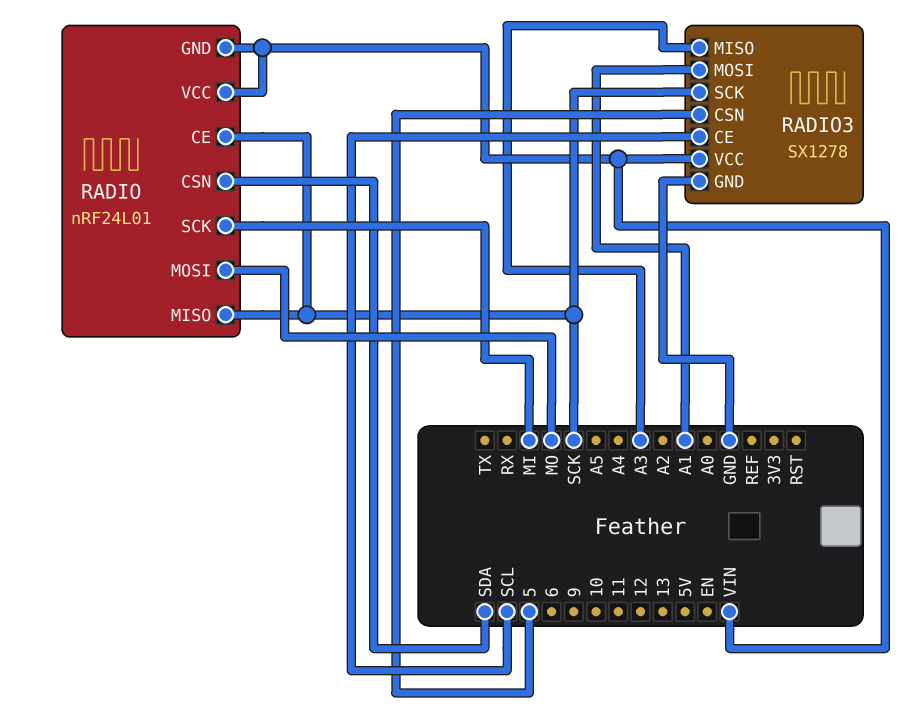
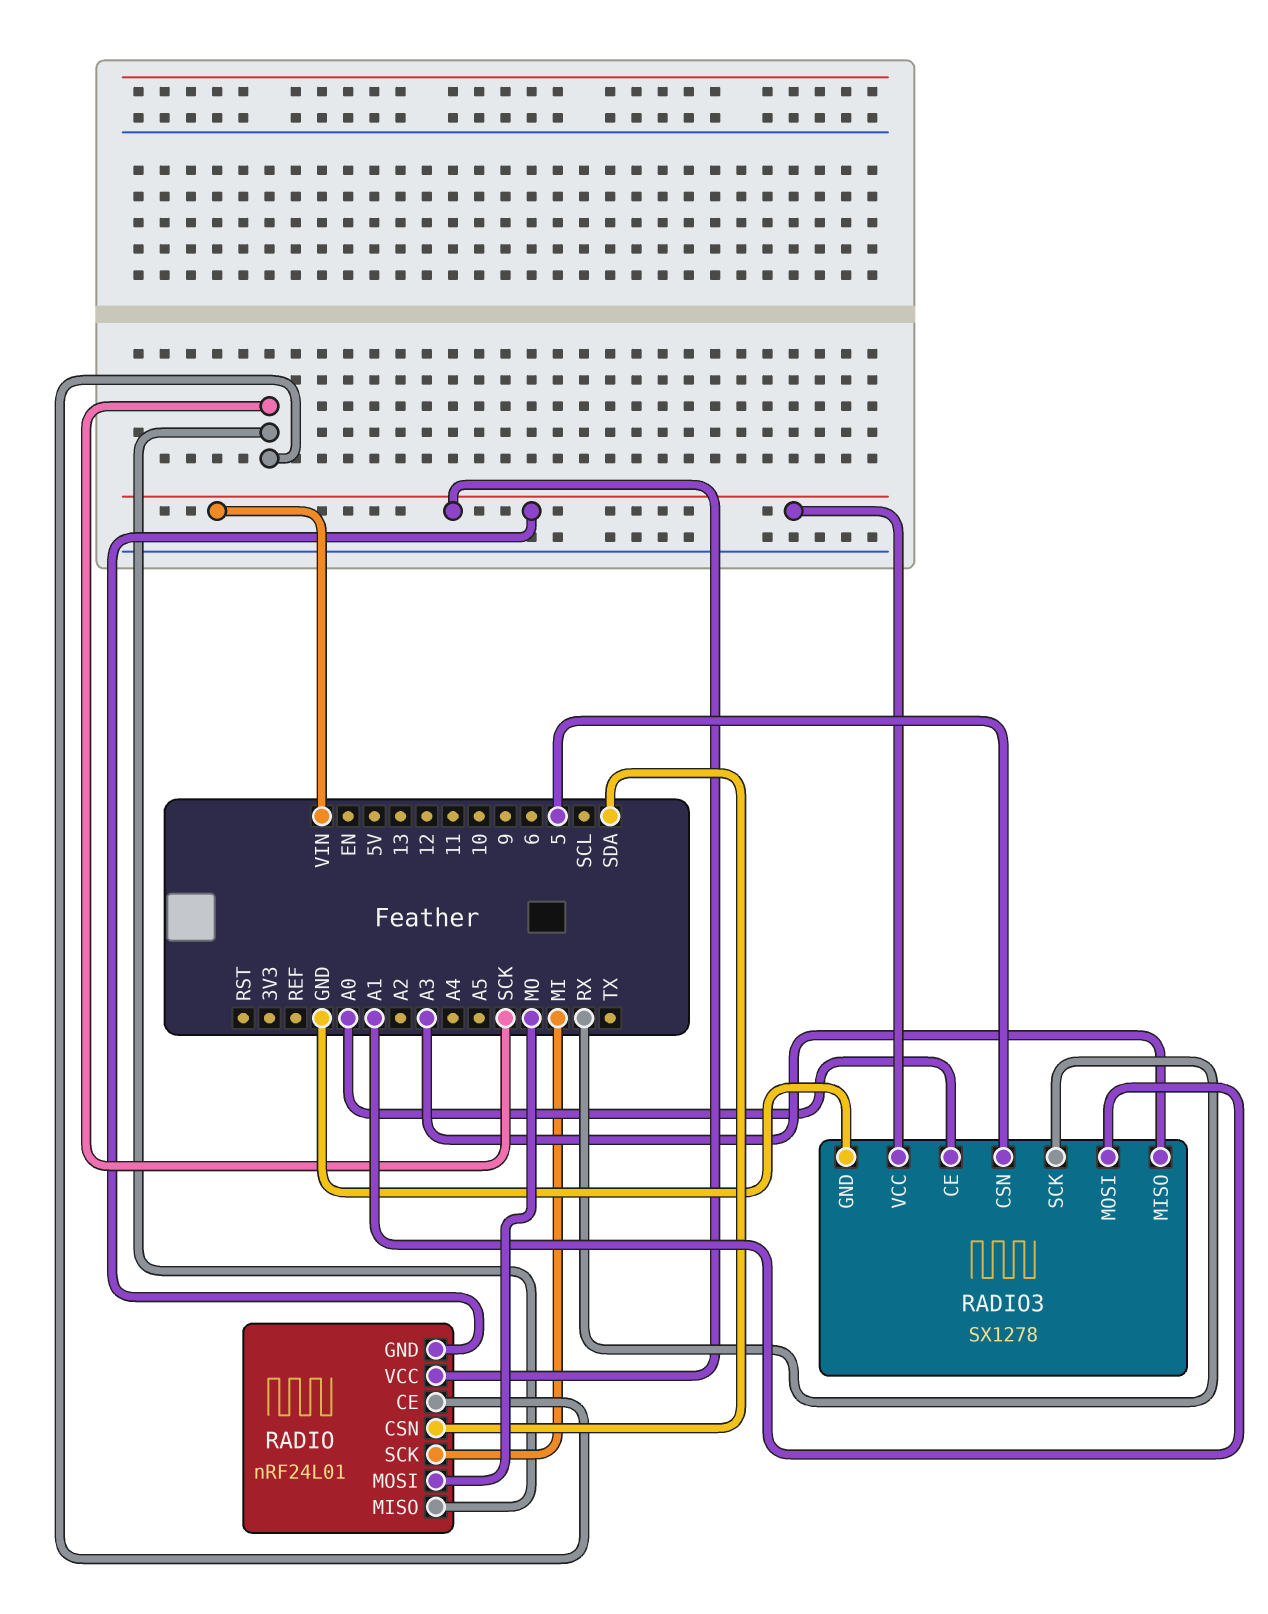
RADIO3 pin CE: SCL -> A0
RADIO3 pin SCK: SCK -> RX

